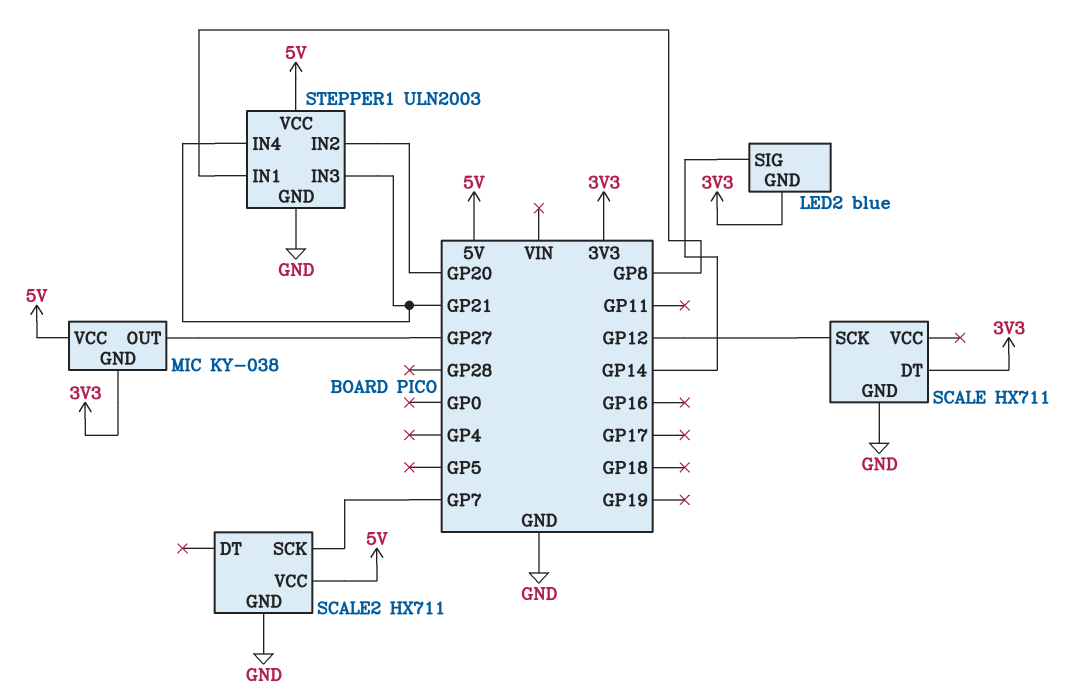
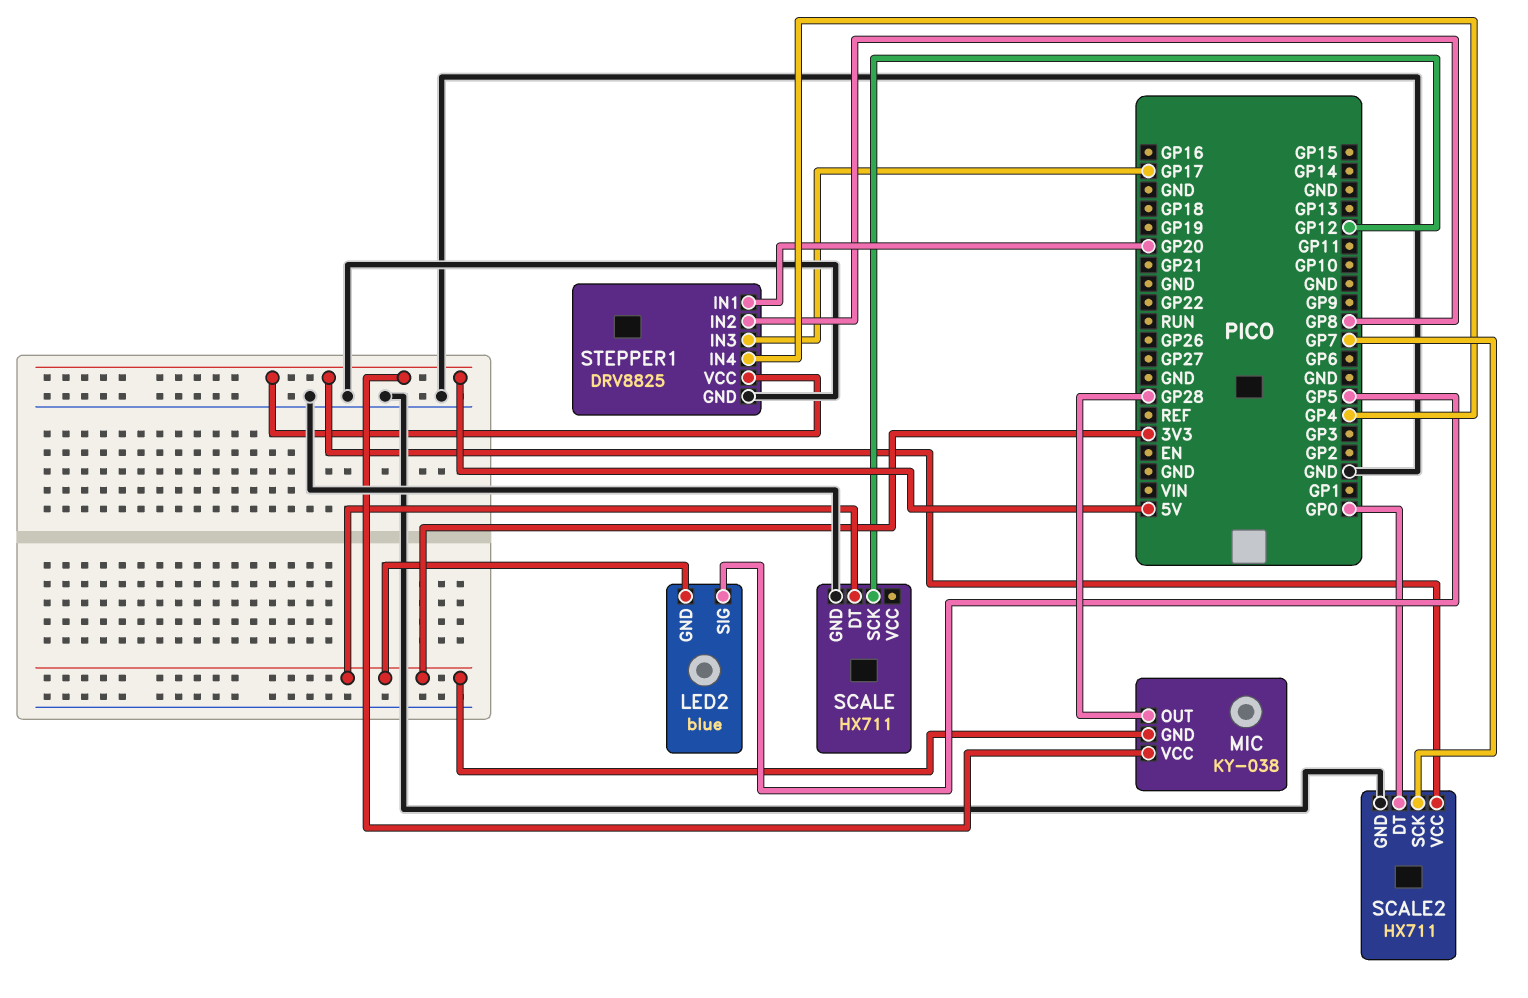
LED2 pin SIG: GP14 -> GP5
MIC pin OUT: GP27 -> GP28
SCALE2 pin DT: none -> GP0
STEPPER1: ULN2003 -> DRV8825
STEPPER1 pin IN1: GP8 -> GP20
STEPPER1 pin IN2: GP20 -> GP8
STEPPER1 pin IN3: GP21 -> GP17
STEPPER1 pin IN4: GP21 -> GP4

